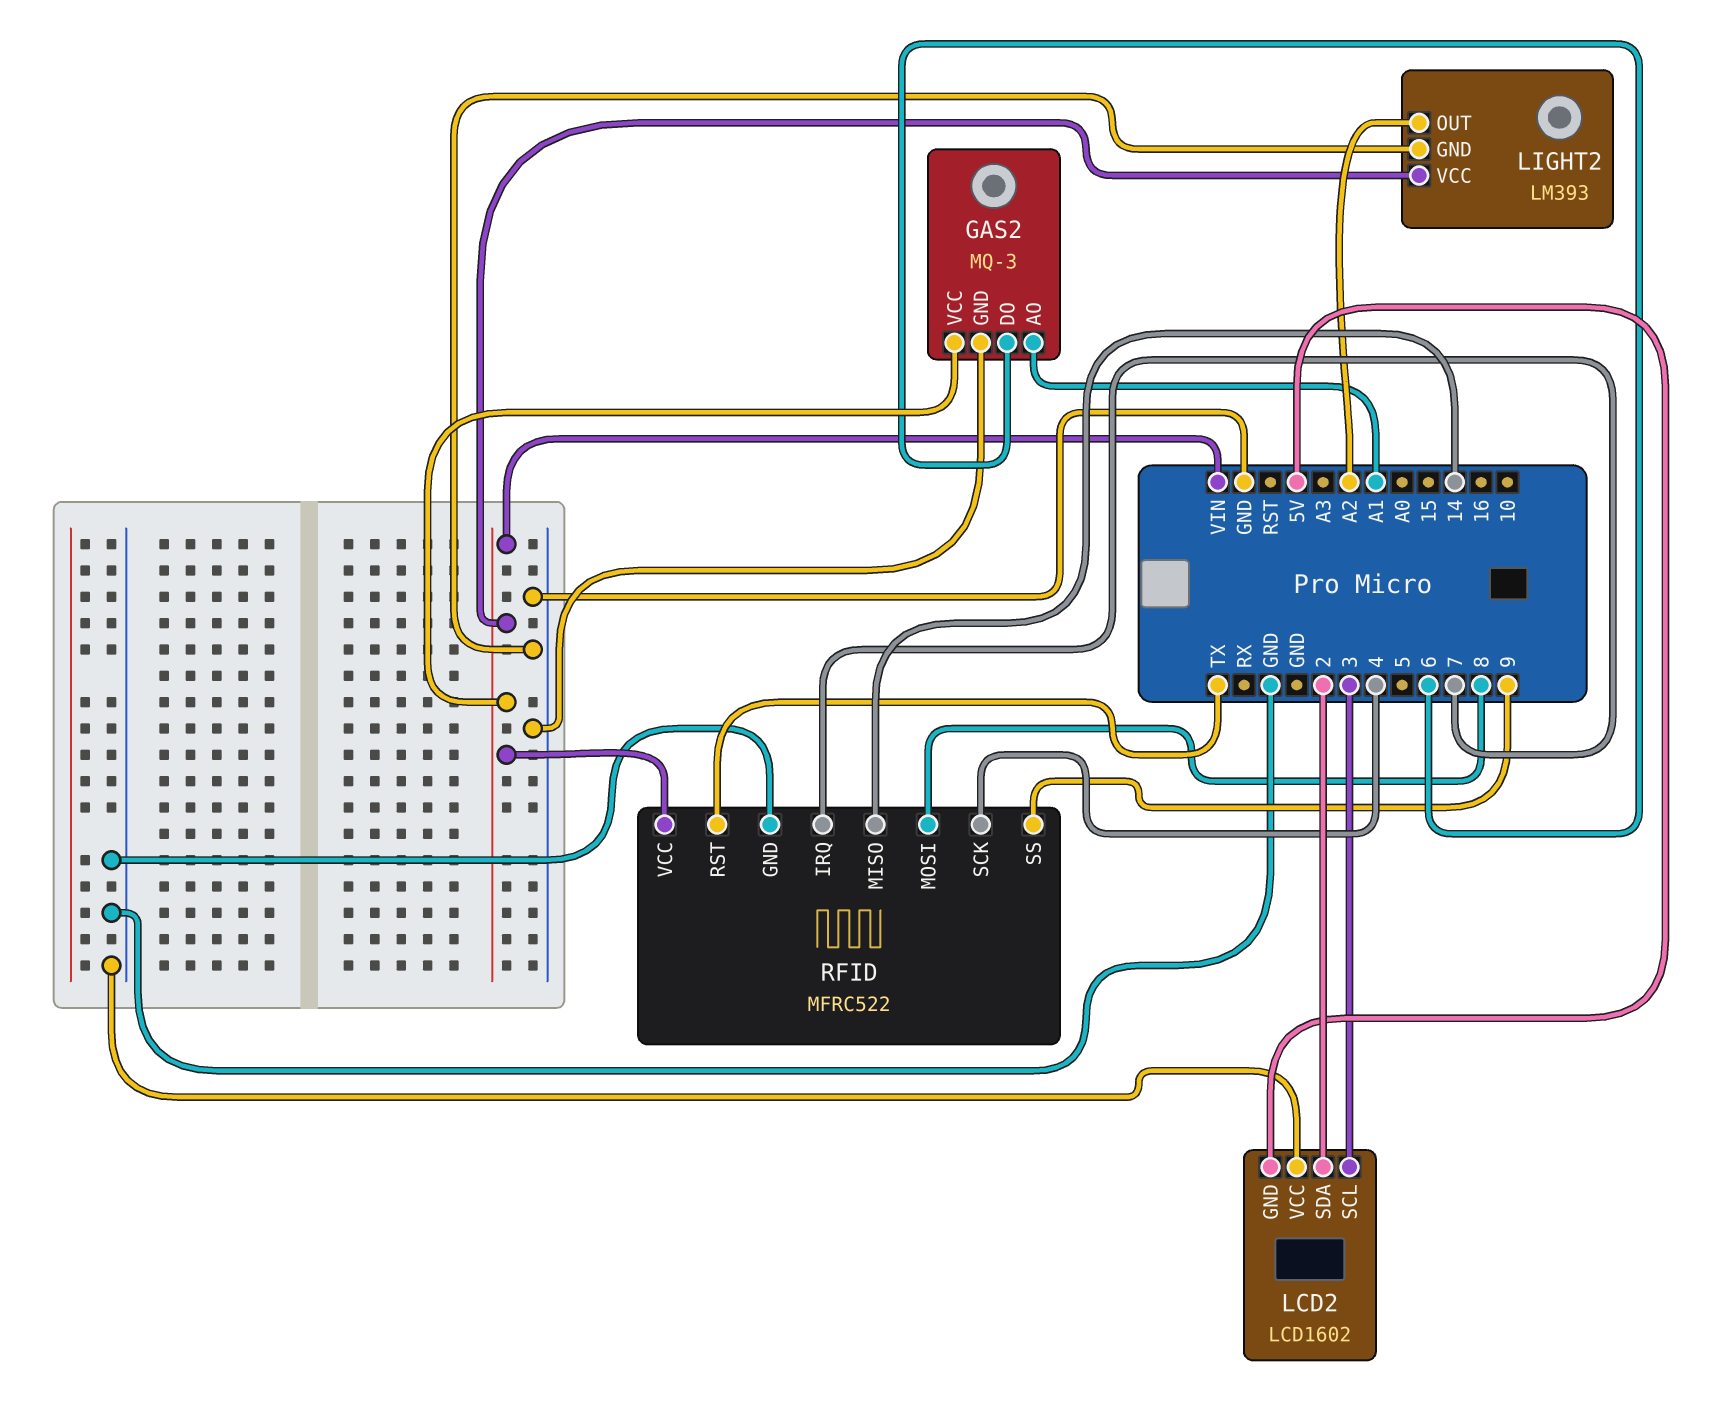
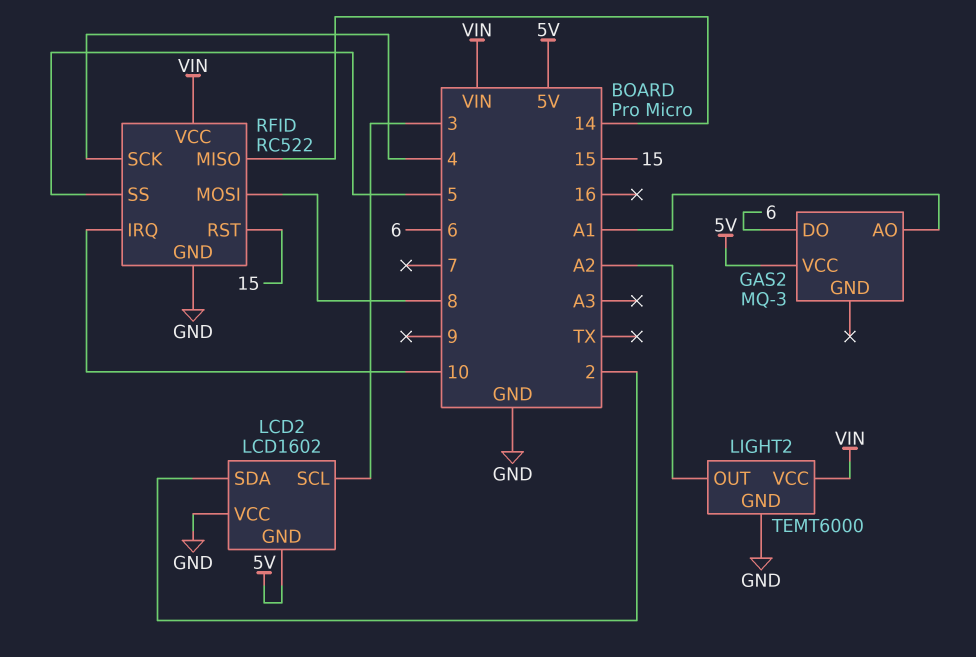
GAS2 pin GND: GND -> none
GAS2 pin VCC: VIN -> 5V
LIGHT2: LM393 -> TEMT6000
RFID: MFRC522 -> RC522
RFID pin IRQ: 7 -> 10
RFID pin RST: TX -> 15
RFID pin SS: 9 -> 5

